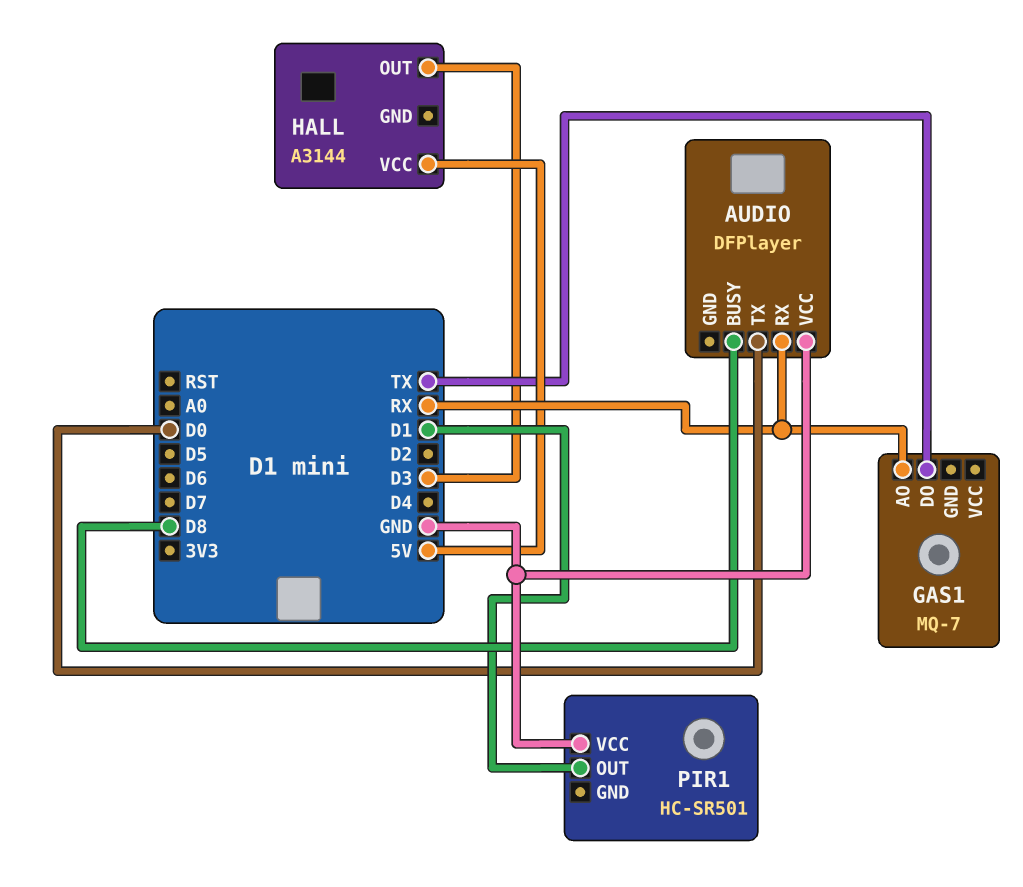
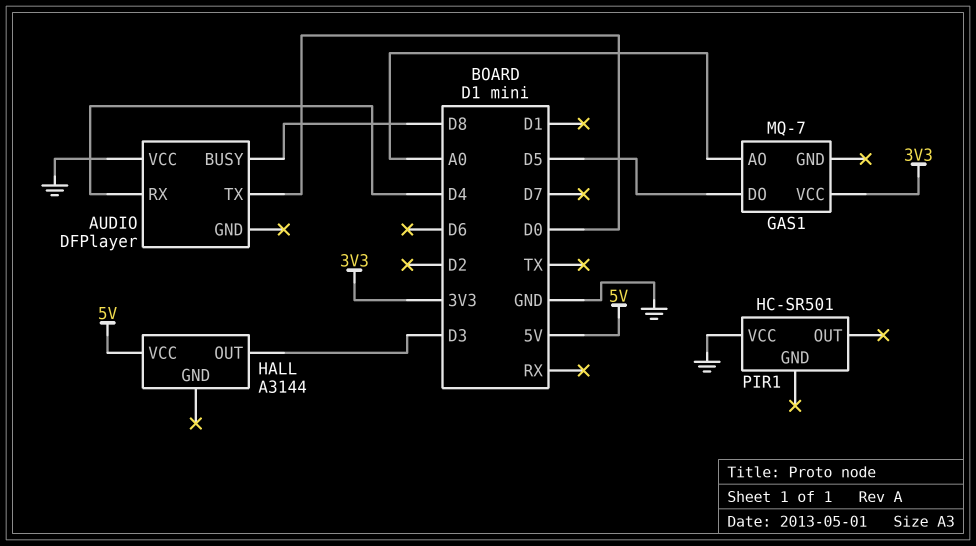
AUDIO pin RX: RX -> D4
GAS1 pin AO: RX -> A0
GAS1 pin DO: TX -> D5
GAS1 pin VCC: none -> 3V3
PIR1 pin OUT: D1 -> none

